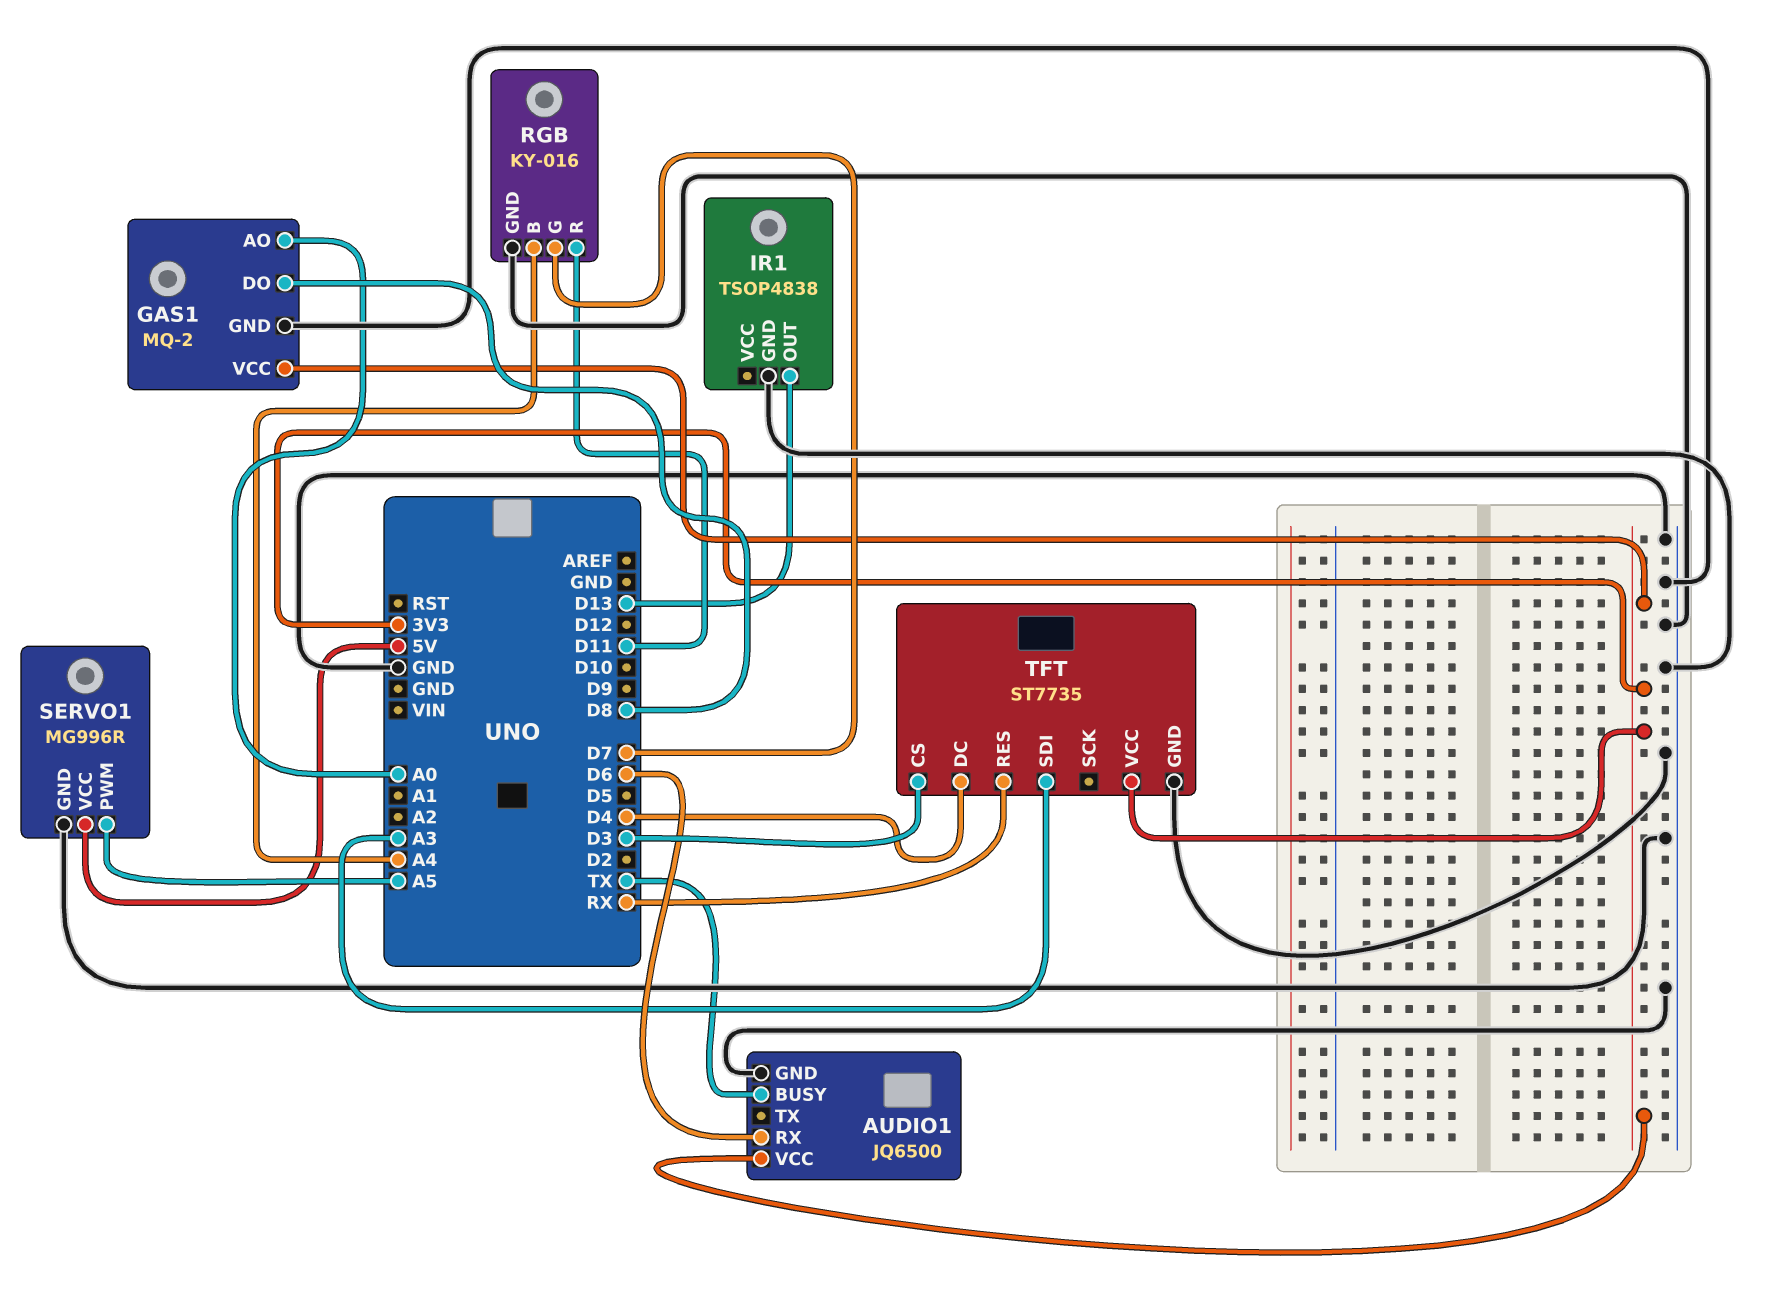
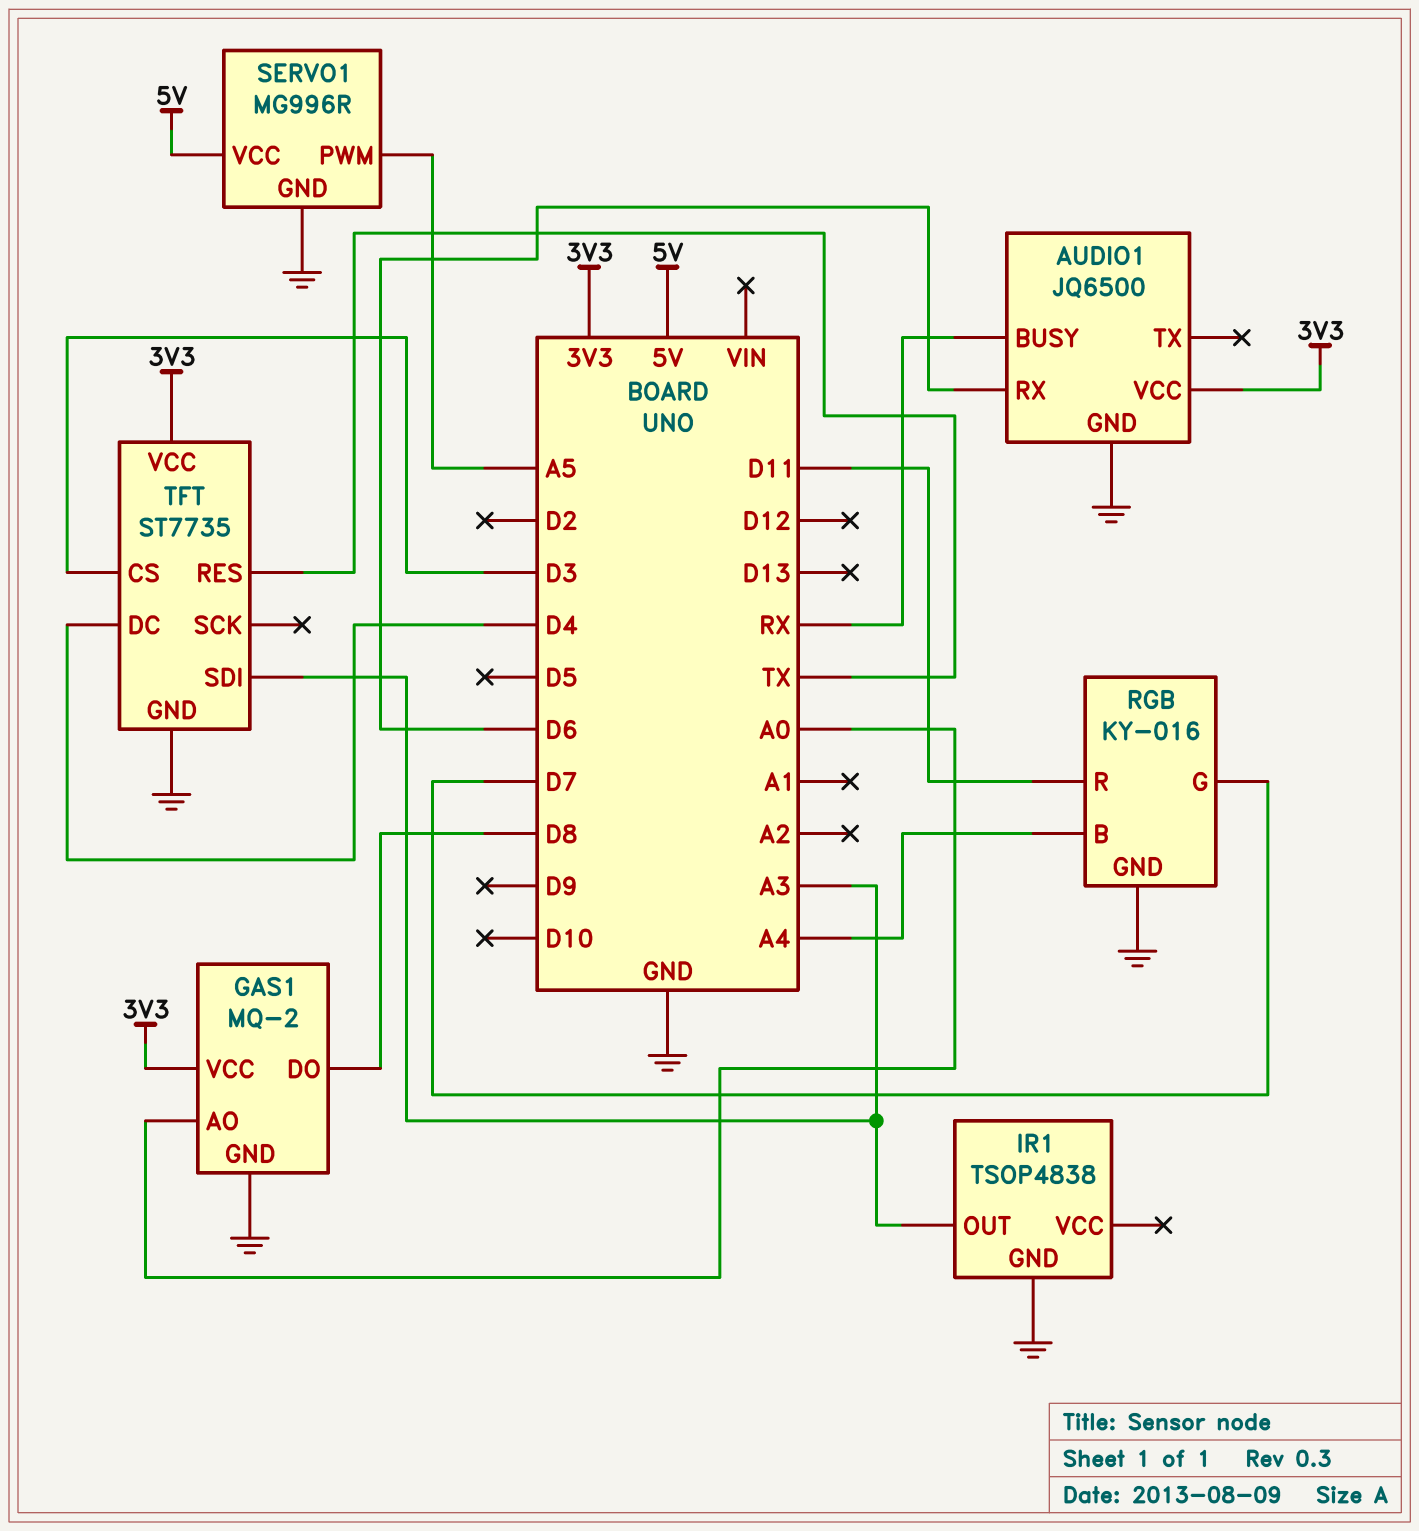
AUDIO1 pin BUSY: TX -> RX
IR1 pin OUT: D13 -> A3
TFT pin RES: RX -> TX

